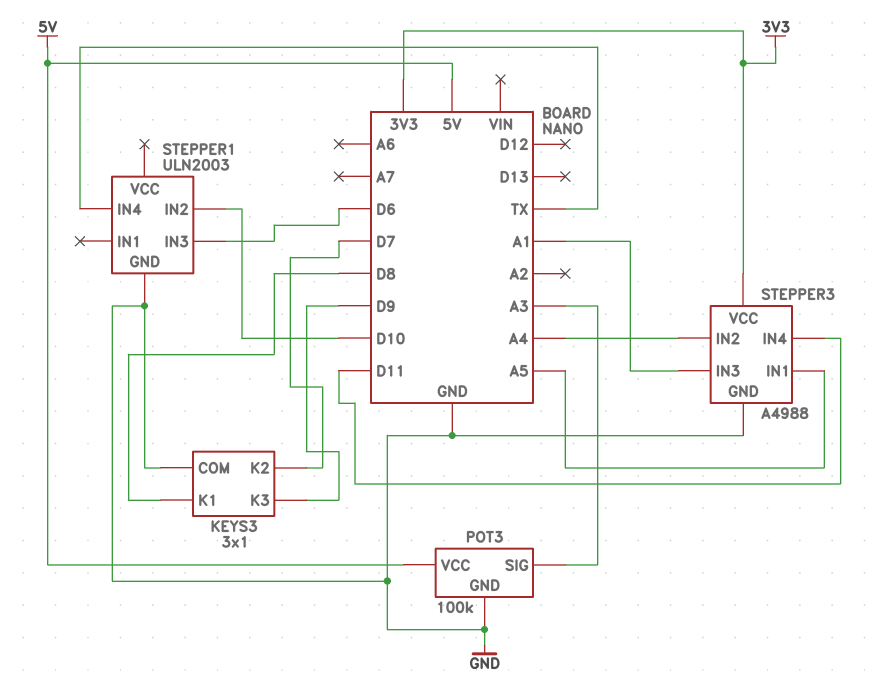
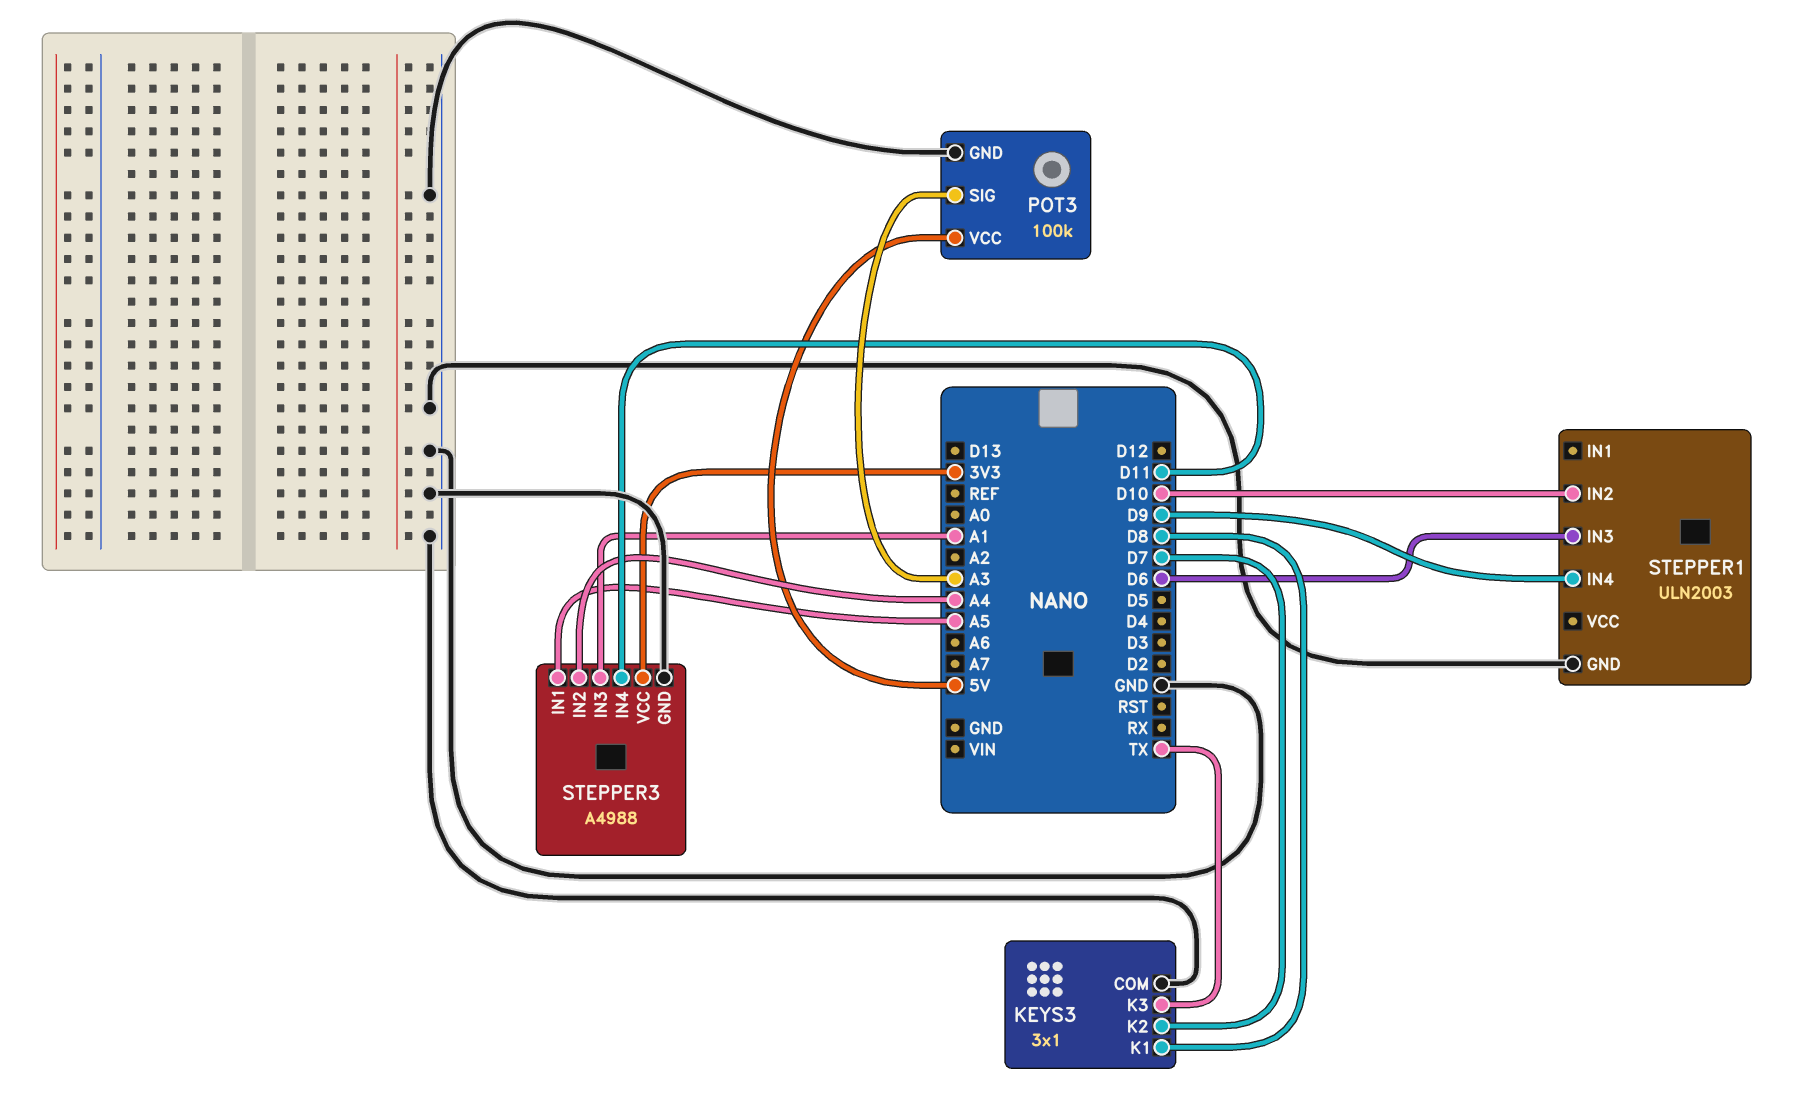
KEYS3 pin K3: D9 -> TX
STEPPER1 pin IN4: TX -> D9

